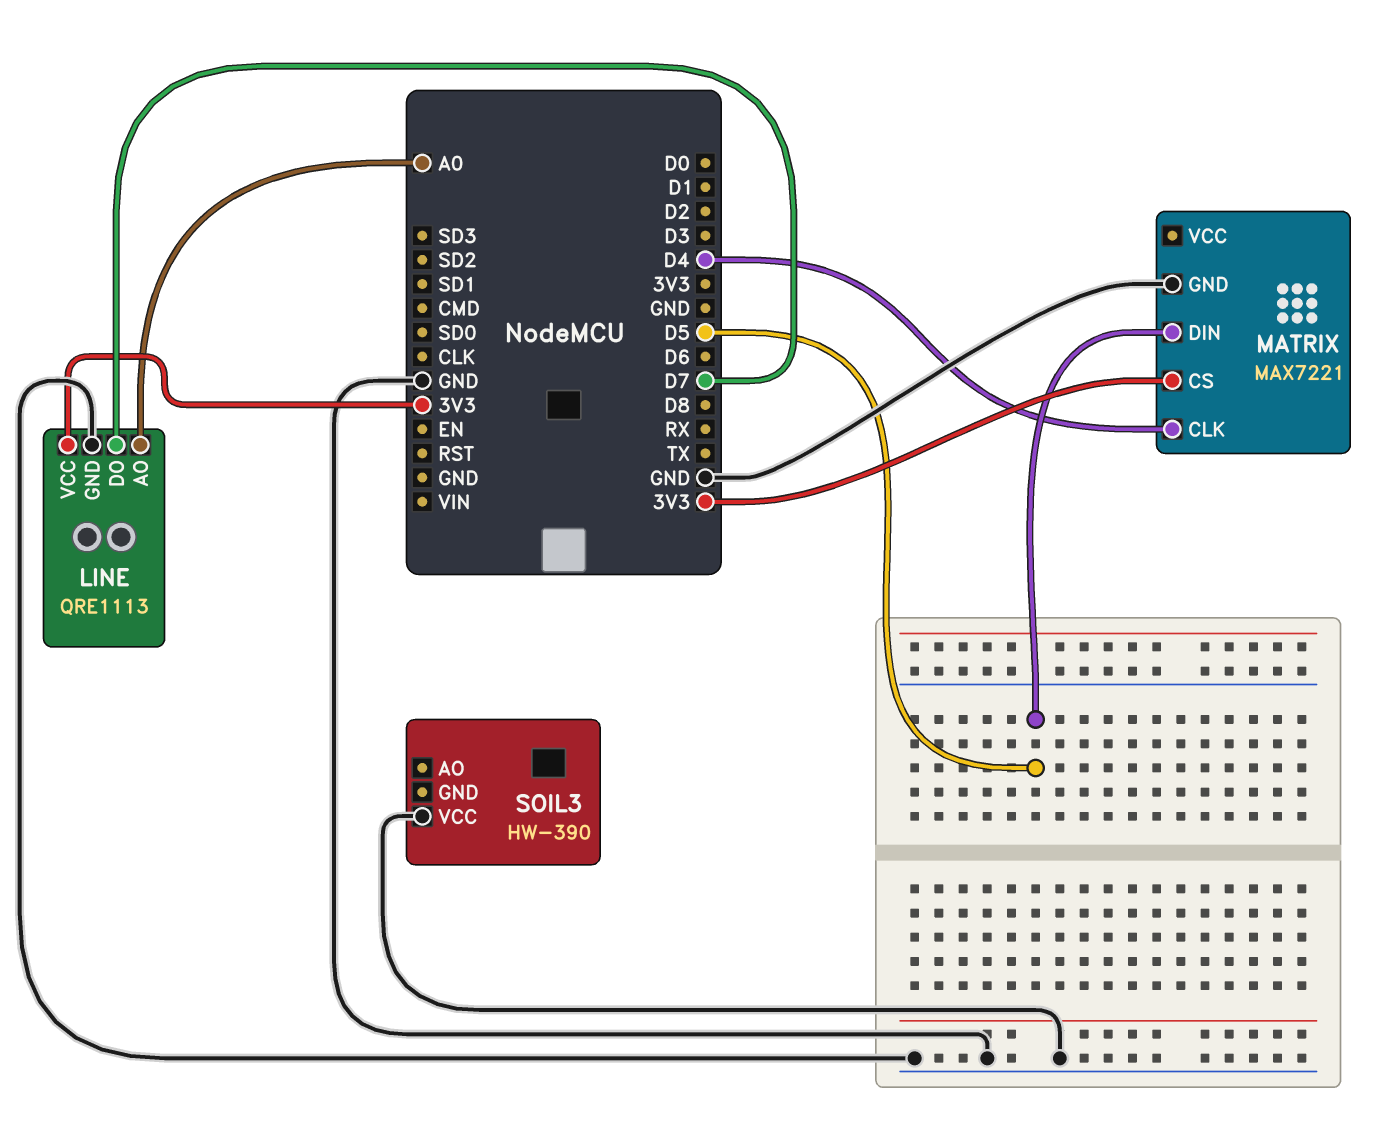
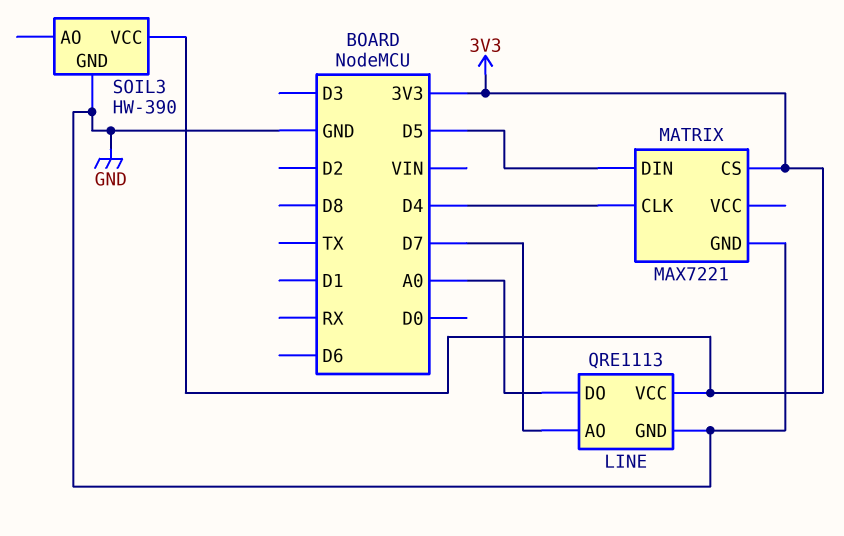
LINE pin AO: A0 -> D7
LINE pin DO: D7 -> A0
SOIL3 pin GND: none -> GND
SOIL3 pin VCC: GND -> 3V3

